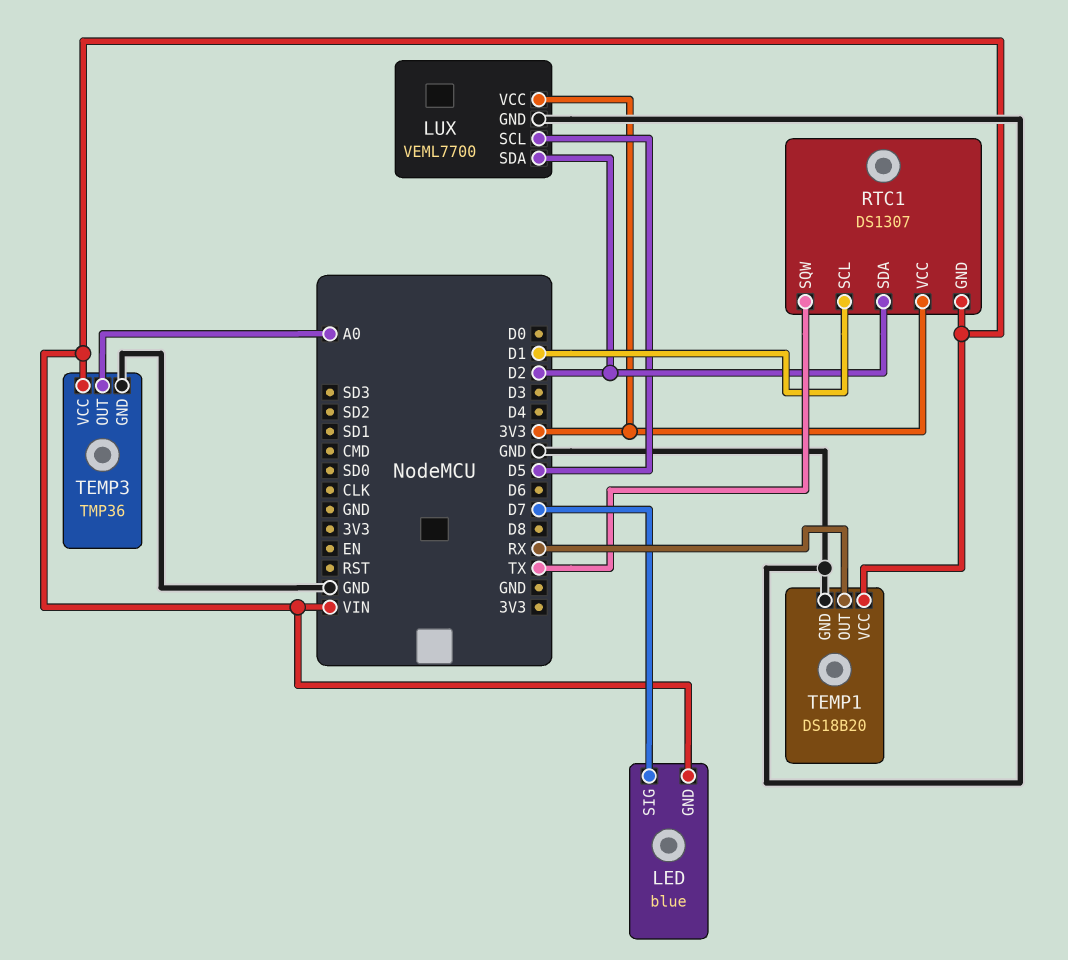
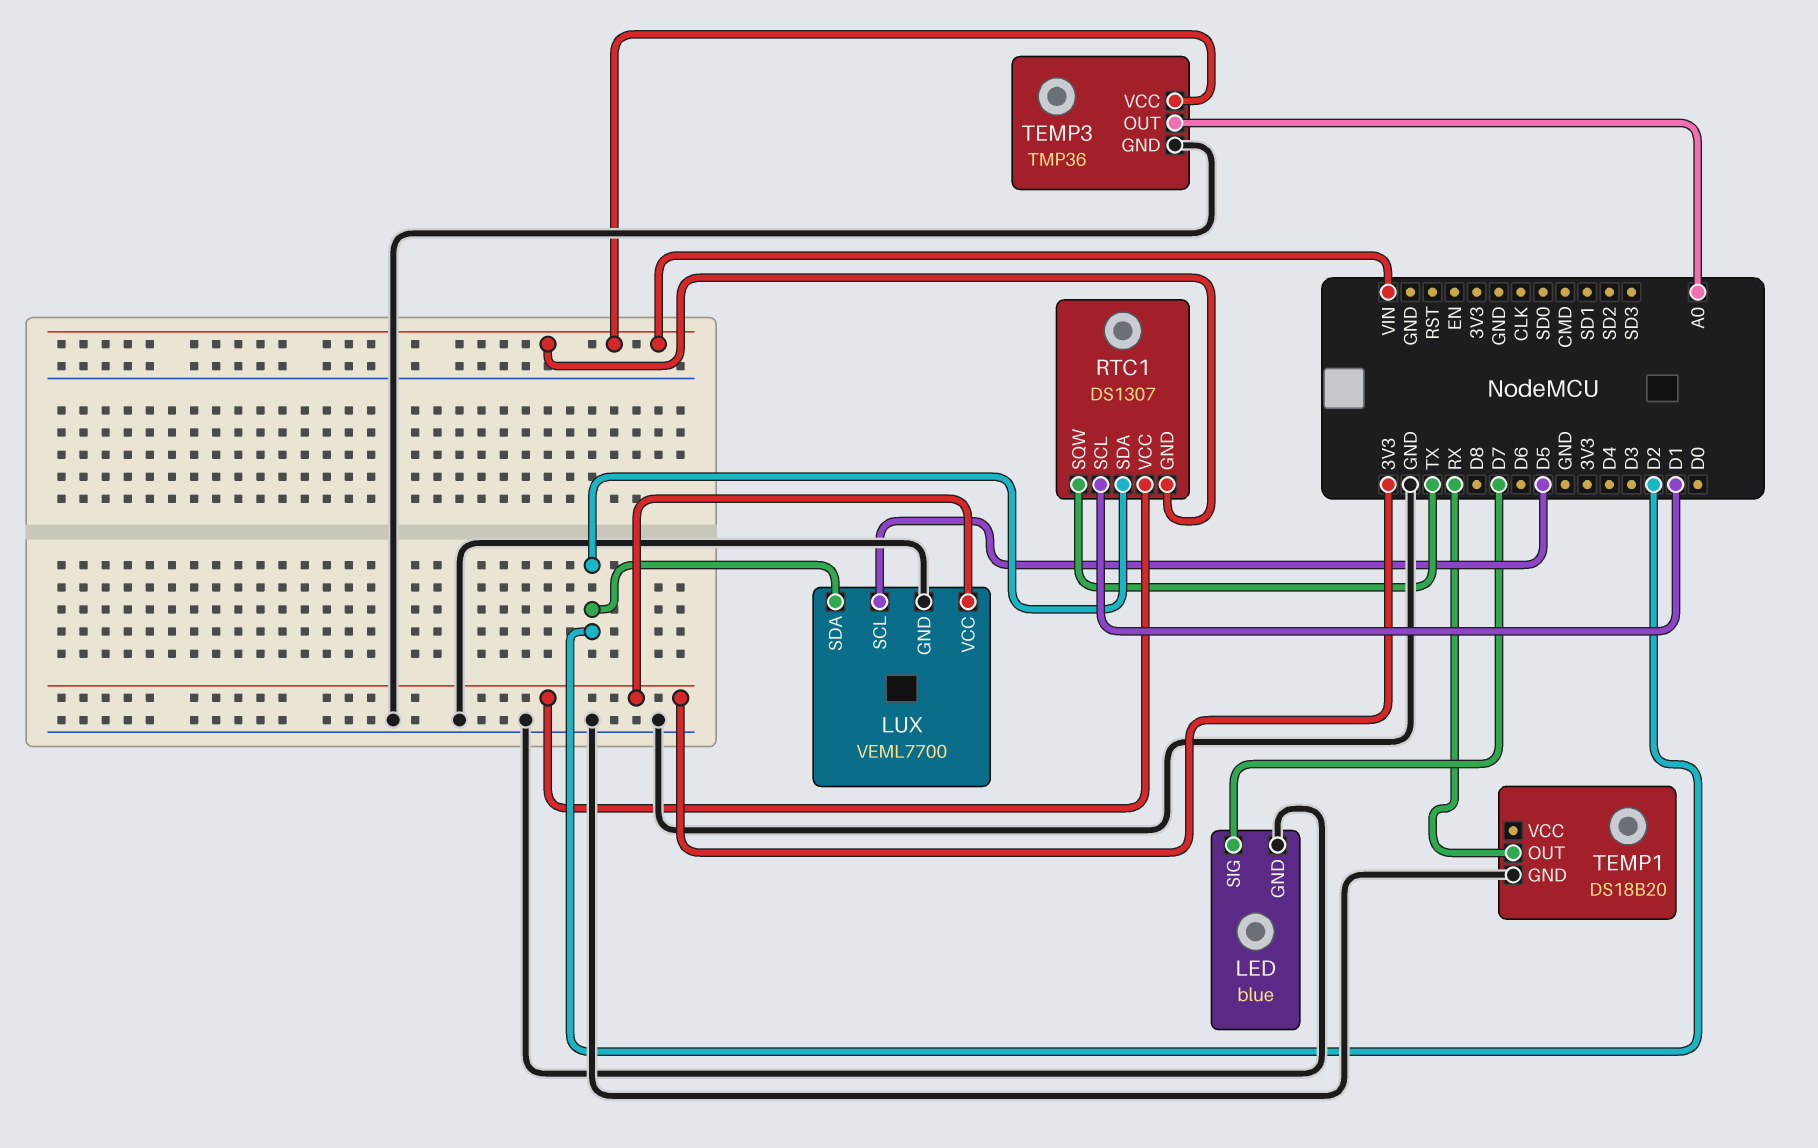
LED pin GND: VIN -> GND
TEMP1 pin VCC: VIN -> none

